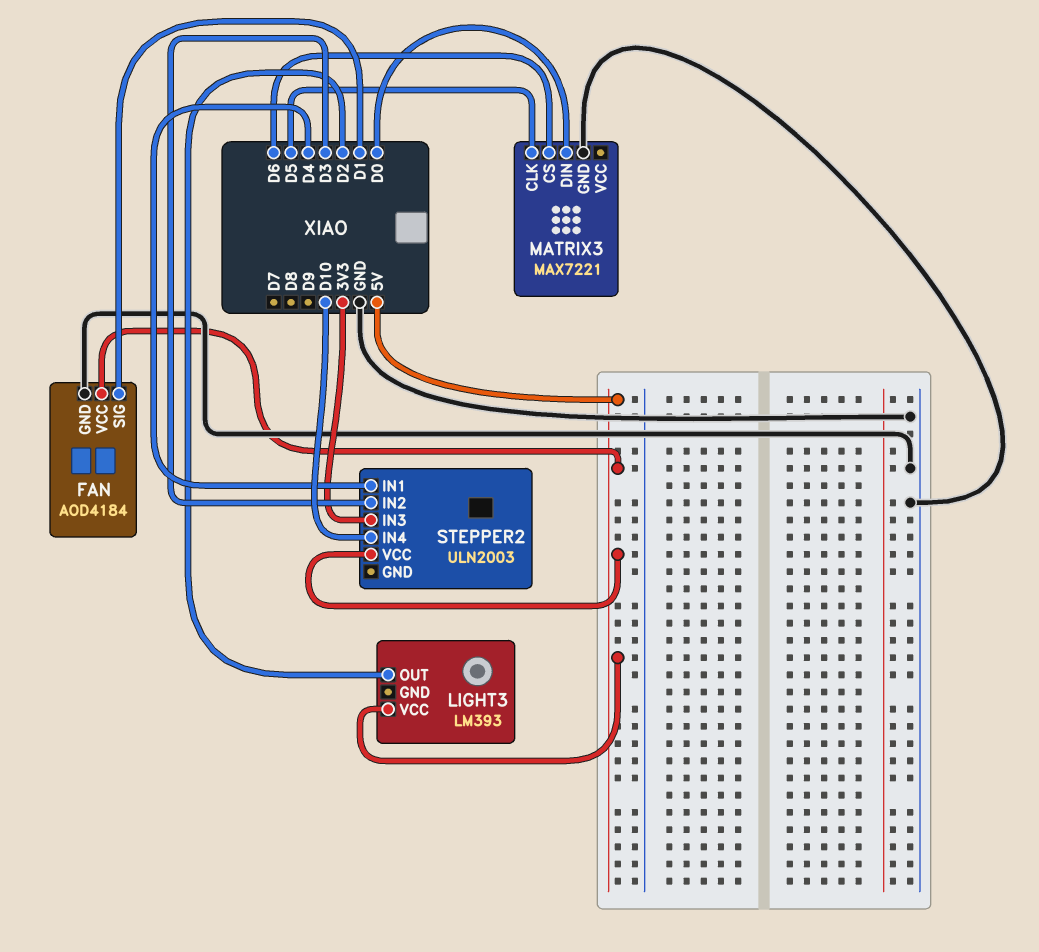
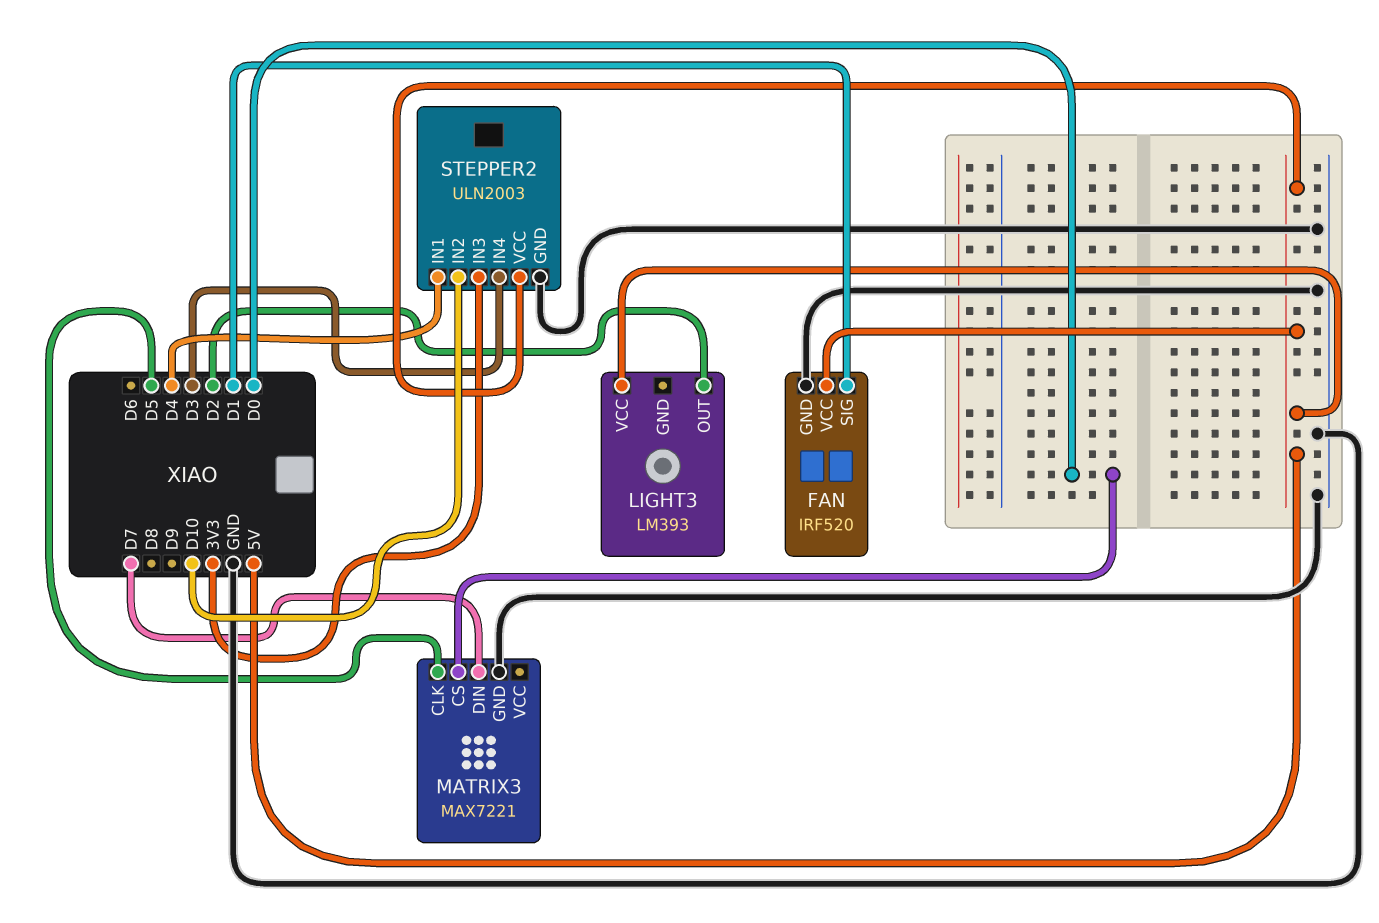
FAN: AOD4184 -> IRF520
MATRIX3 pin CS: D6 -> D0
MATRIX3 pin DIN: D0 -> D7
STEPPER2 pin GND: none -> GND
STEPPER2 pin IN2: D3 -> D10
STEPPER2 pin IN4: D10 -> D3

